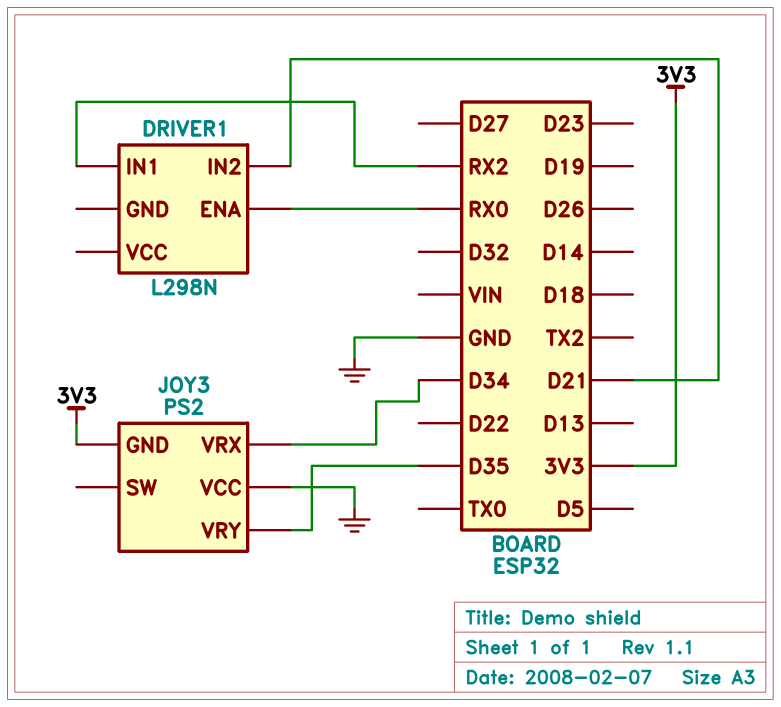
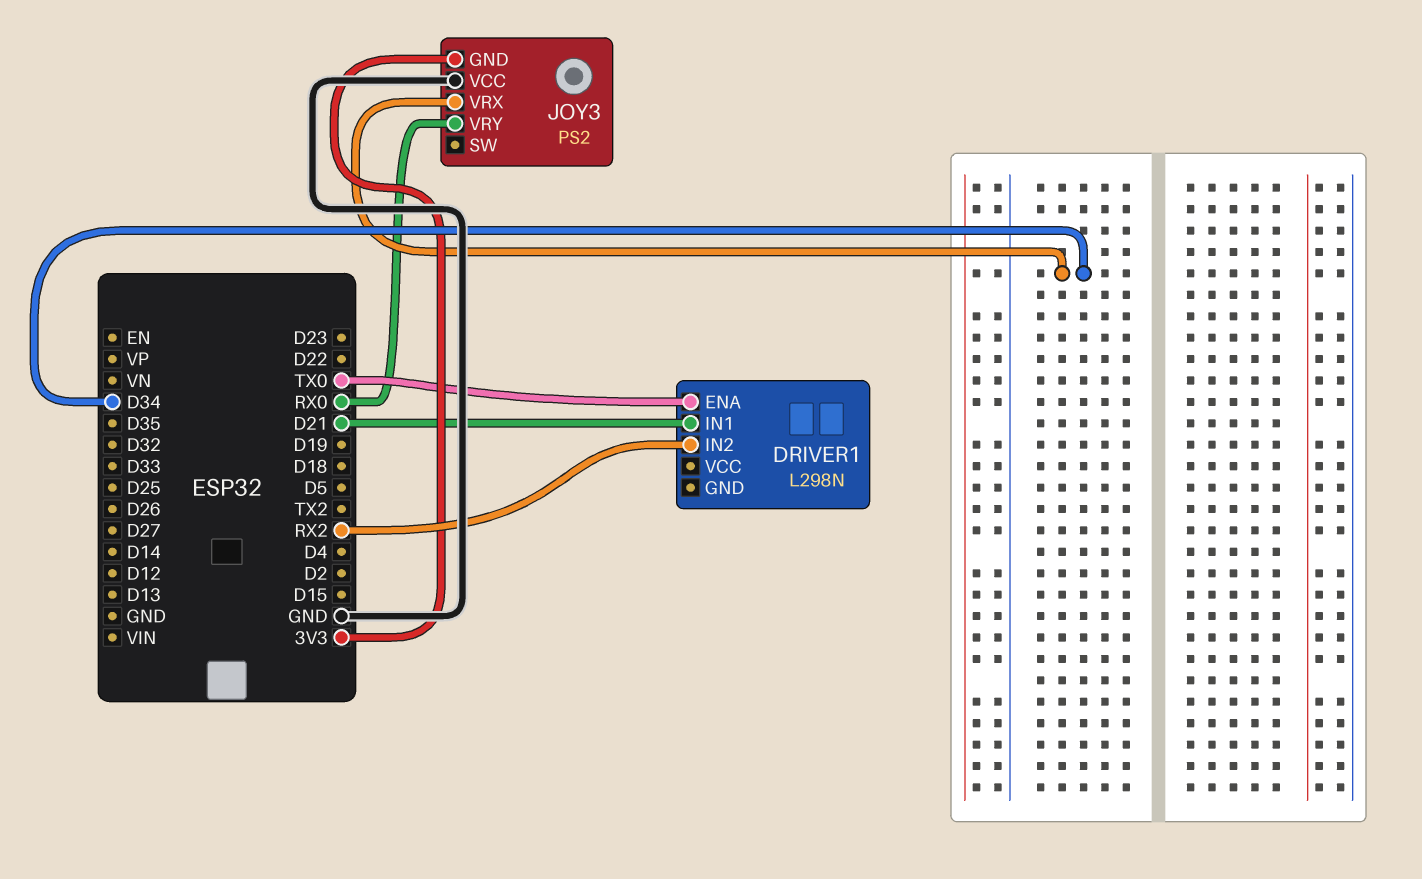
DRIVER1 pin ENA: RX0 -> TX0
DRIVER1 pin IN1: RX2 -> D21
DRIVER1 pin IN2: D21 -> RX2
JOY3 pin VRY: D35 -> RX0

